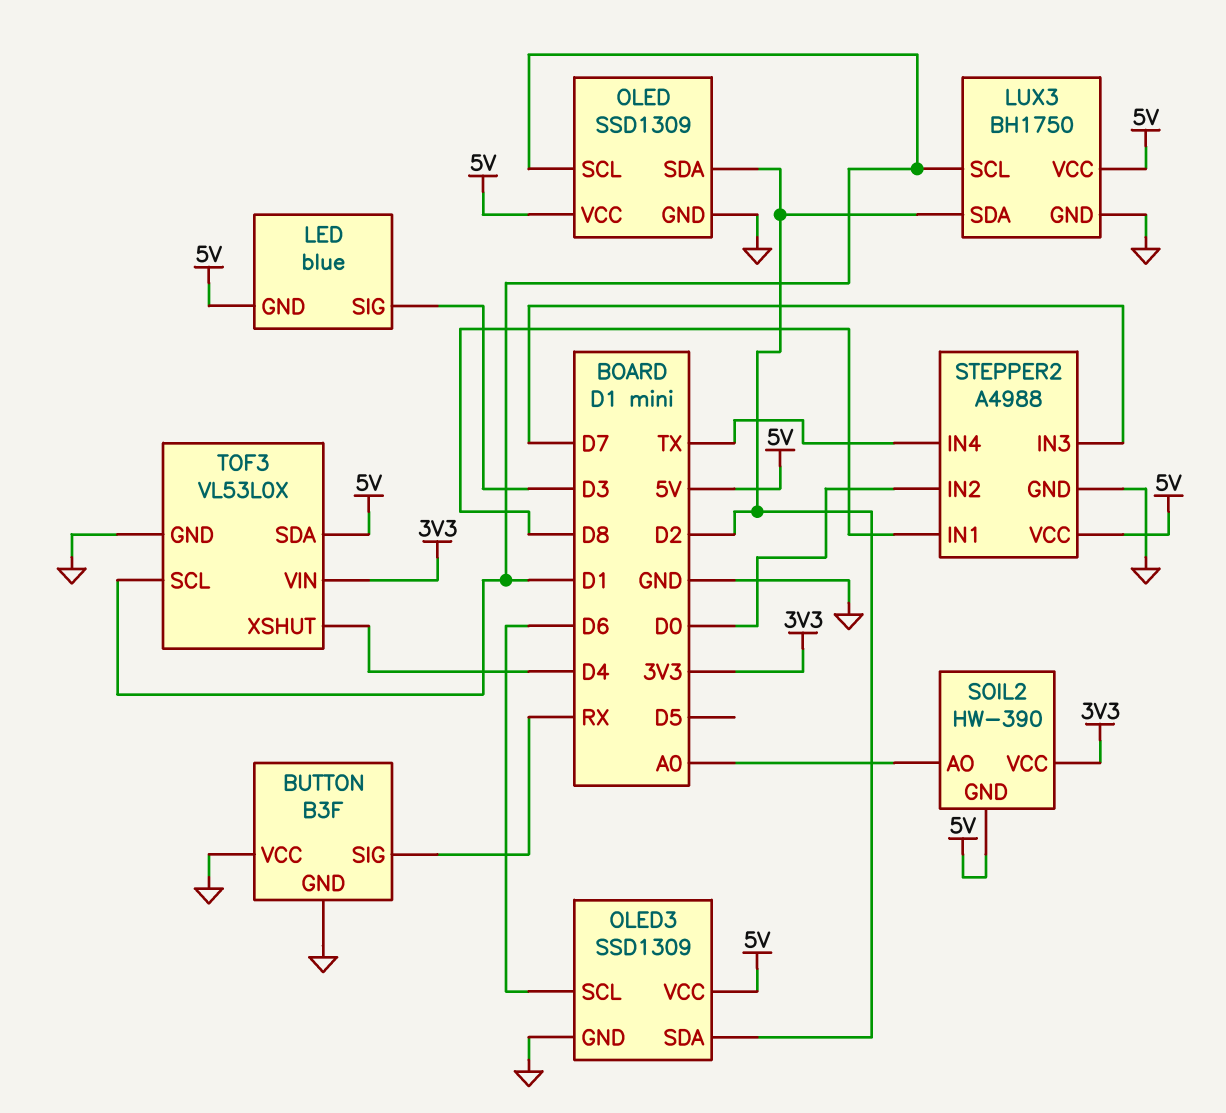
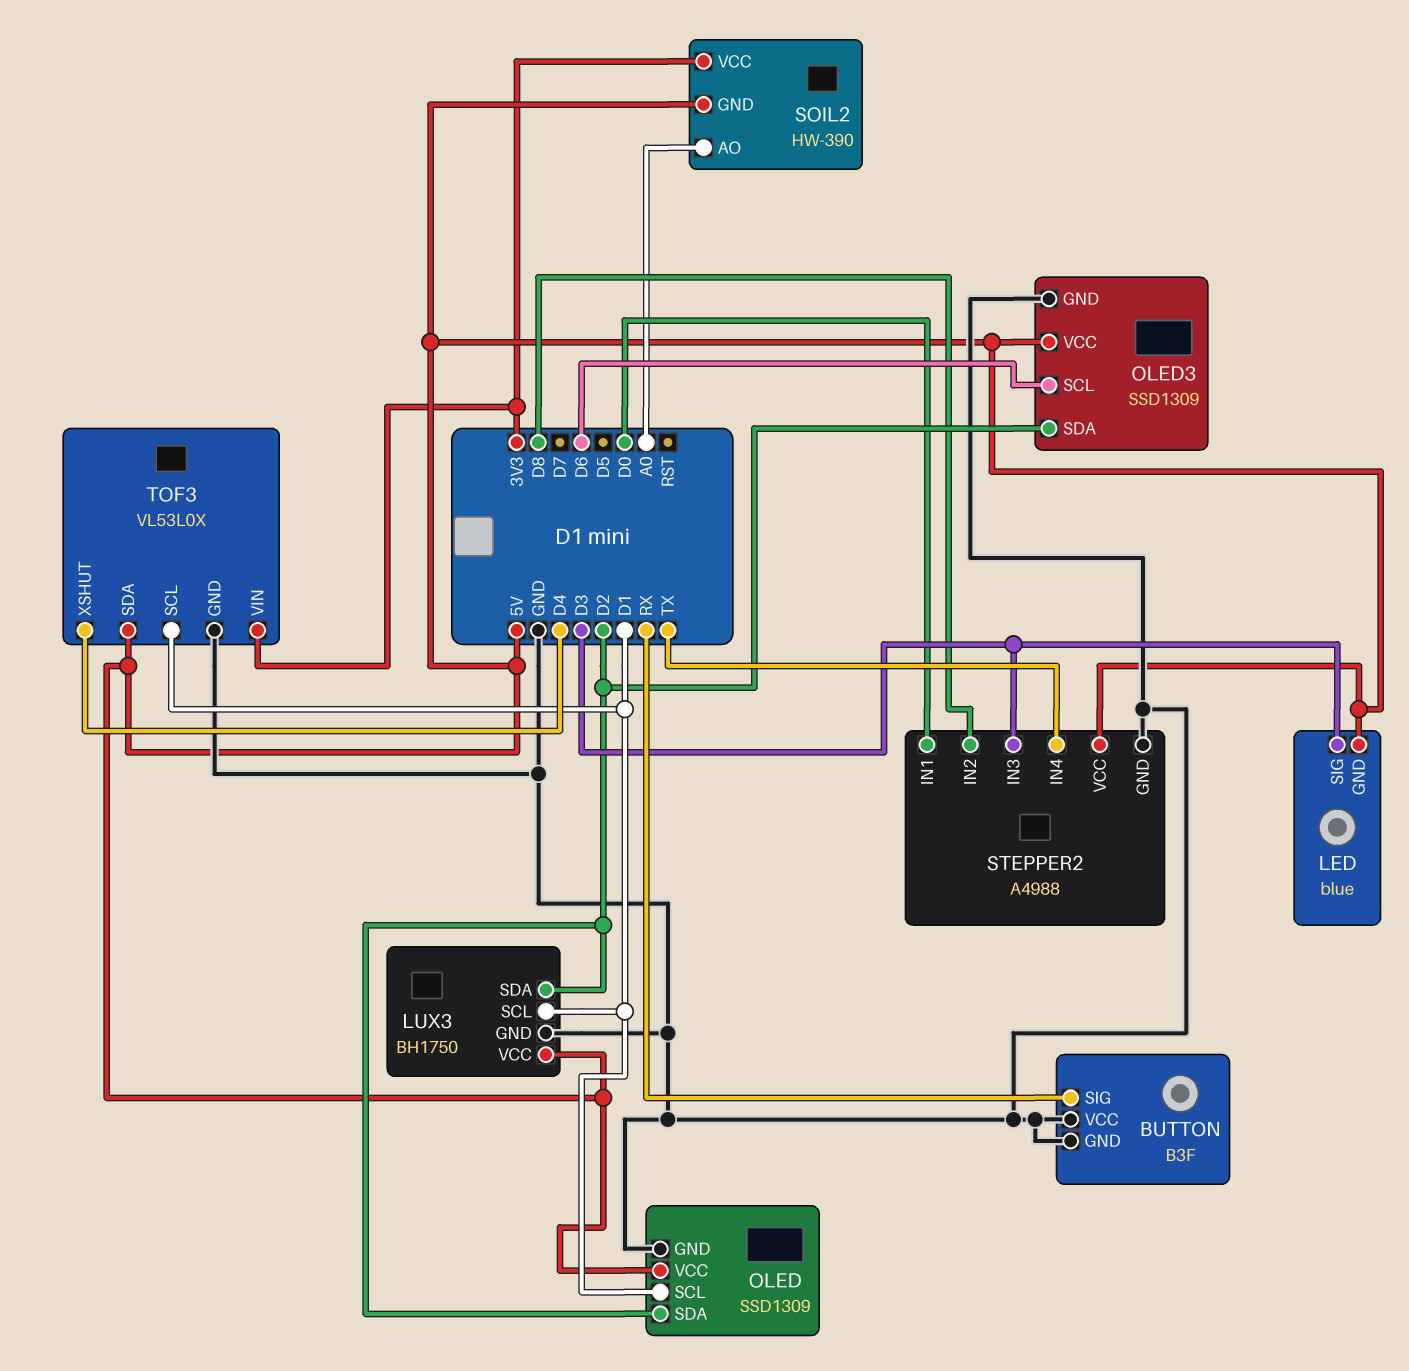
STEPPER2 pin IN1: D8 -> D0
STEPPER2 pin IN2: D0 -> D8
STEPPER2 pin IN3: D7 -> D3

